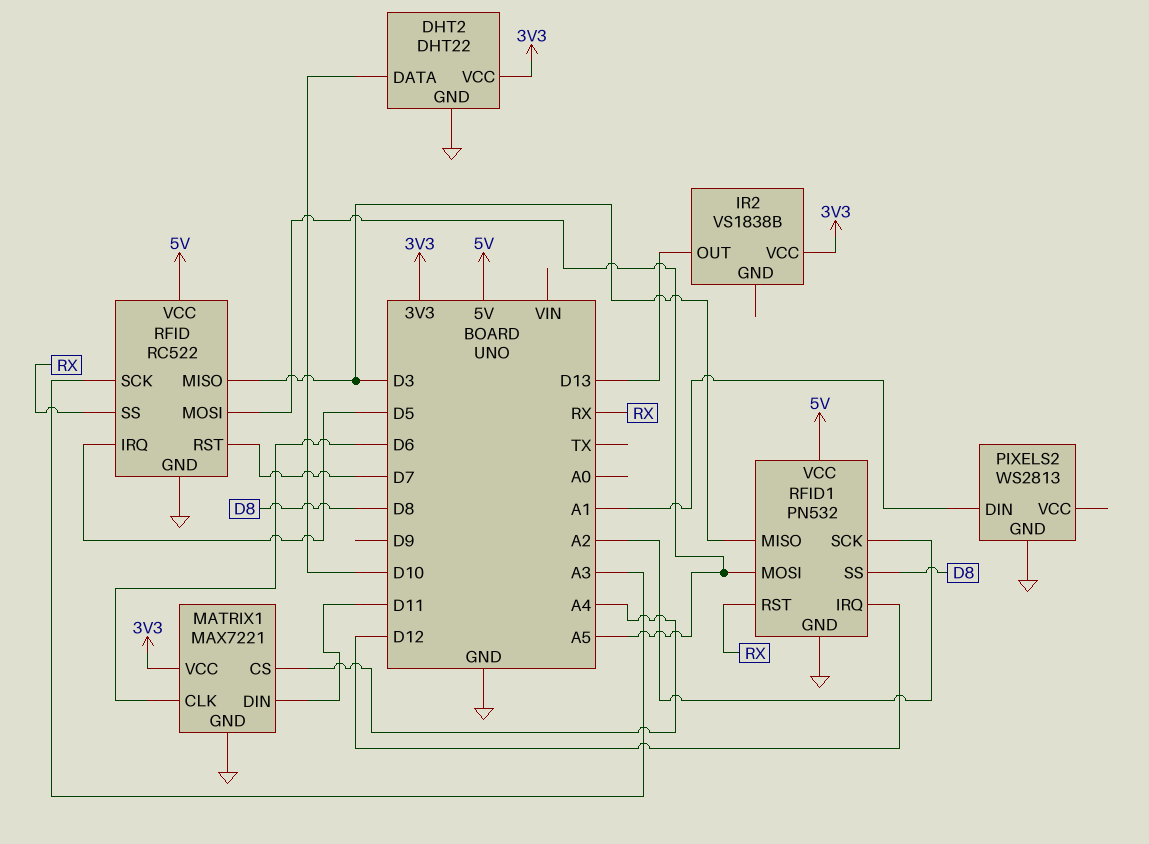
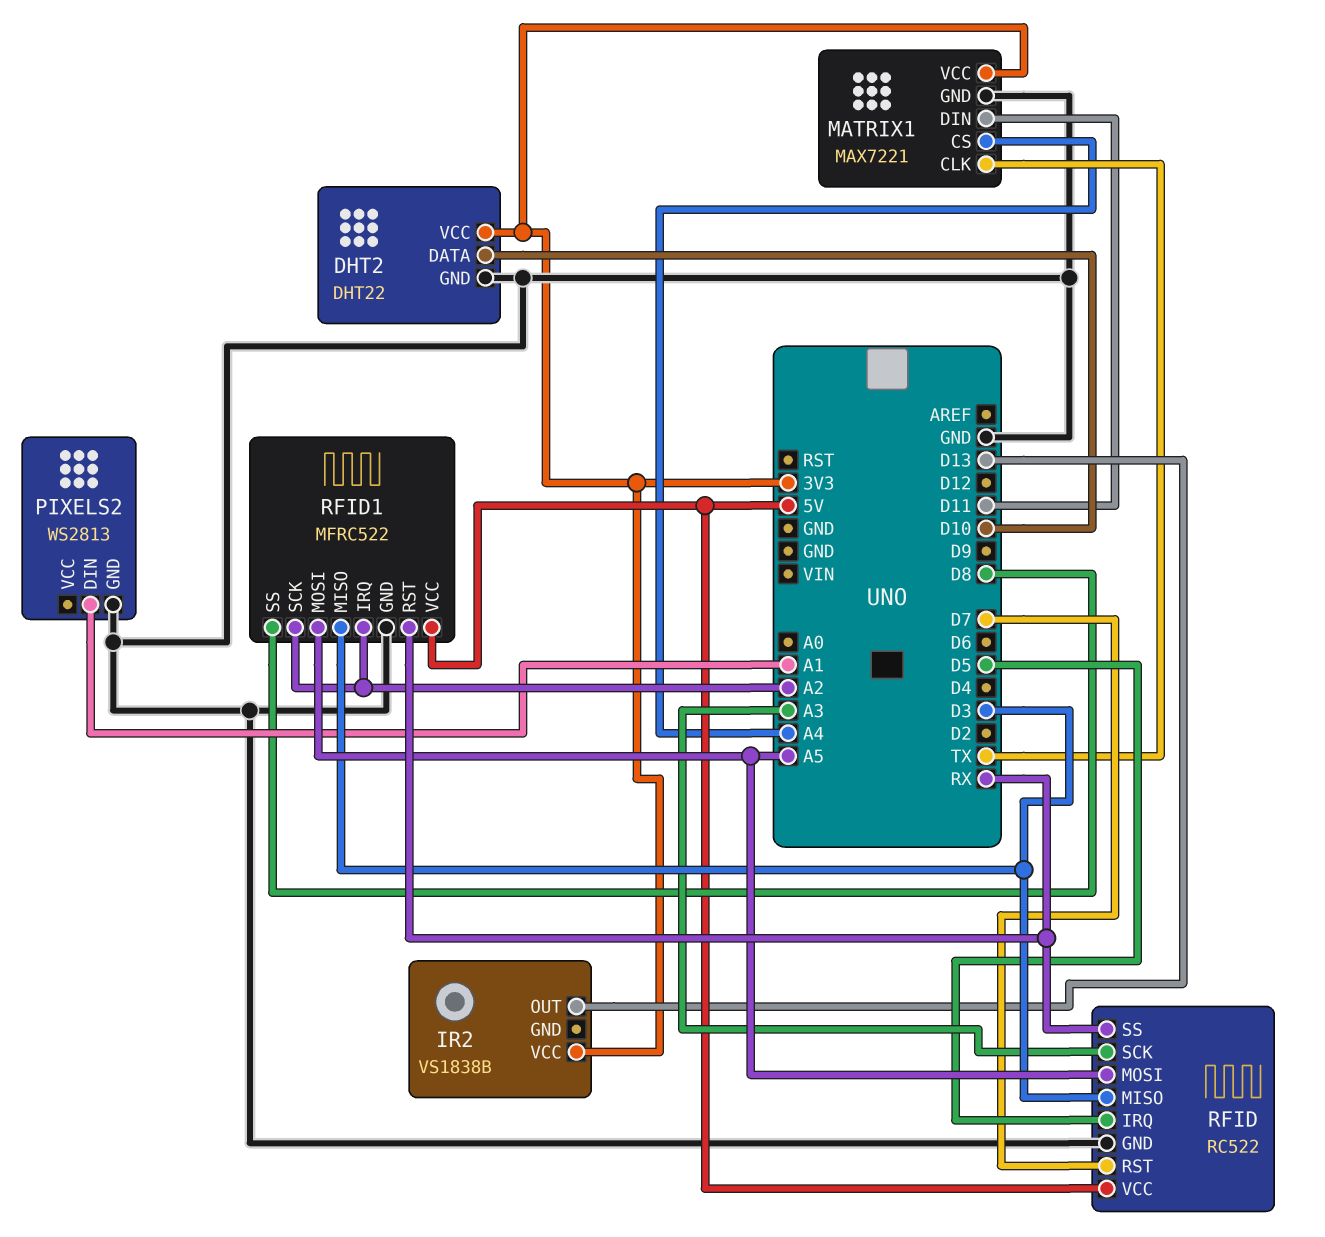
MATRIX1 pin CLK: D6 -> TX
RFID1: PN532 -> MFRC522
RFID1 pin IRQ: D12 -> A2

